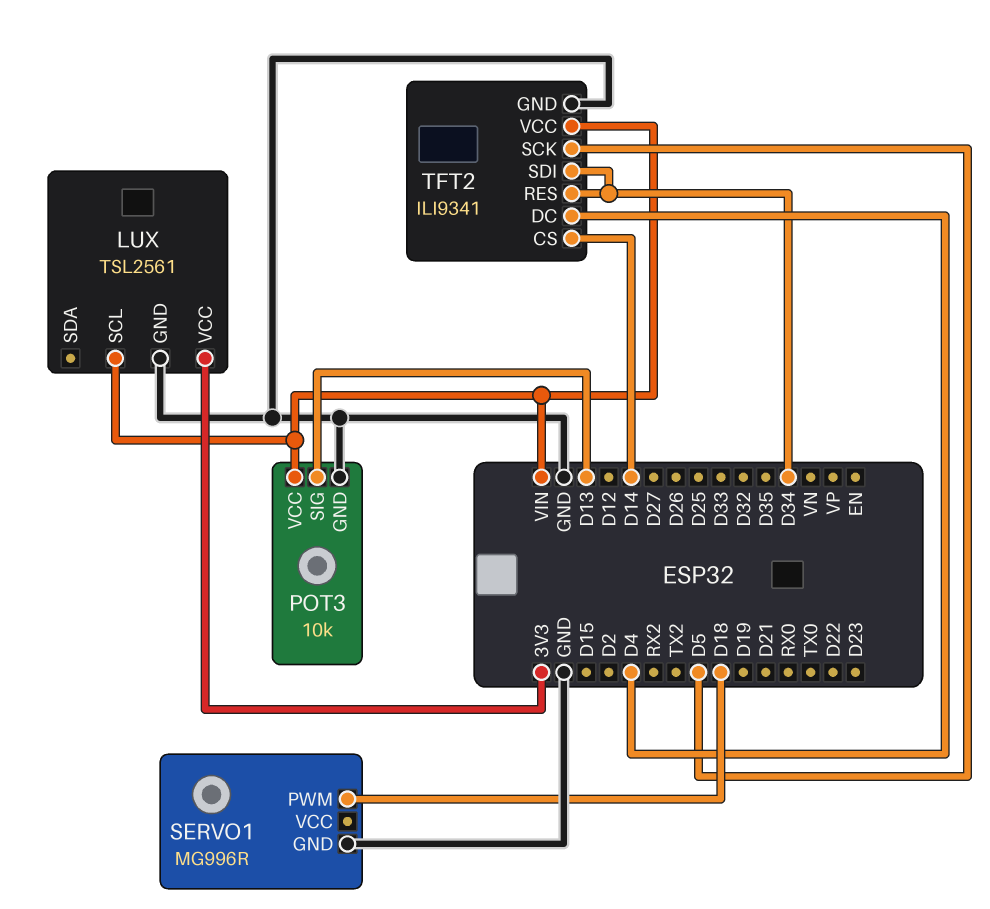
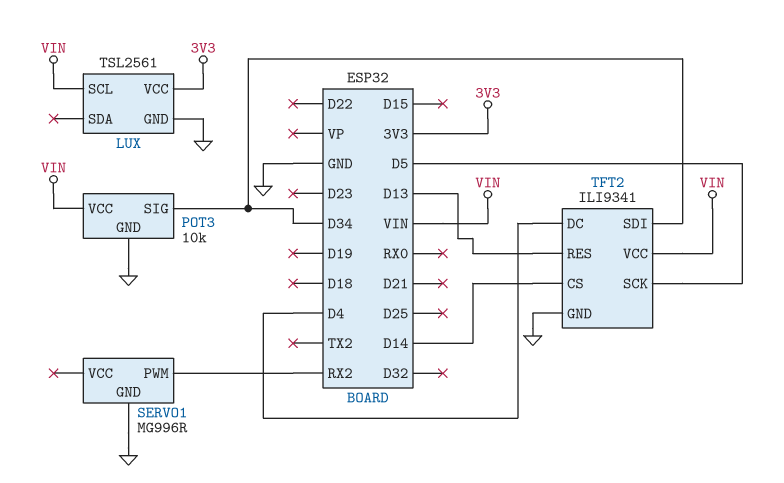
POT3 pin SIG: D13 -> D34
SERVO1 pin PWM: D18 -> RX2
TFT2 pin RES: D34 -> D13

